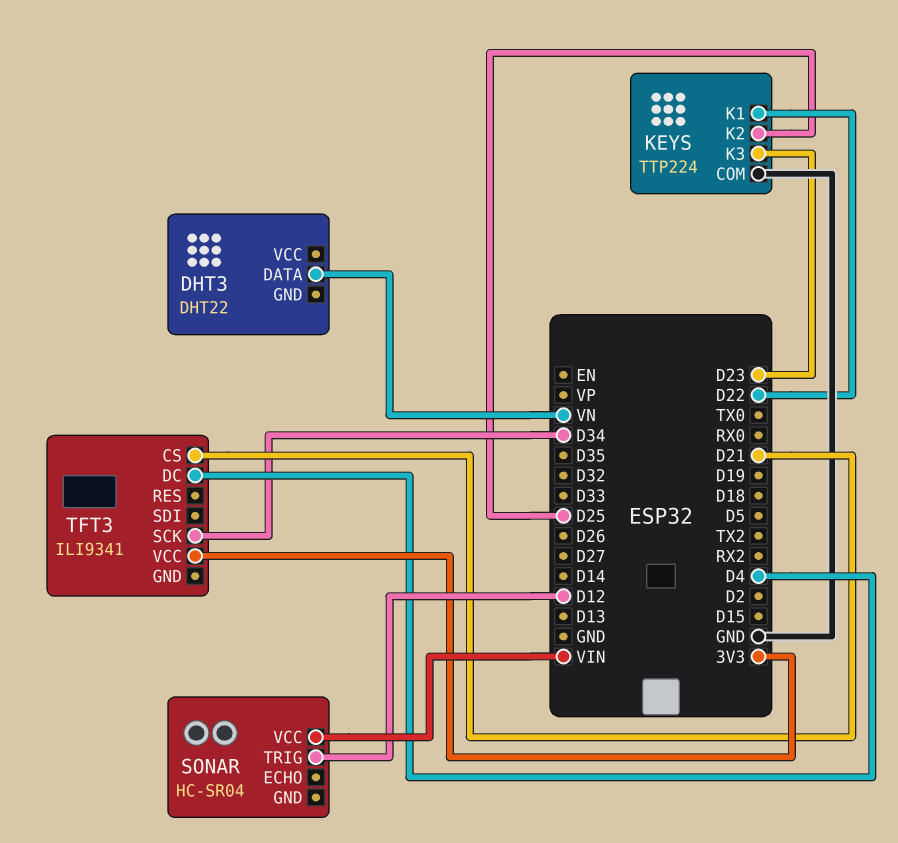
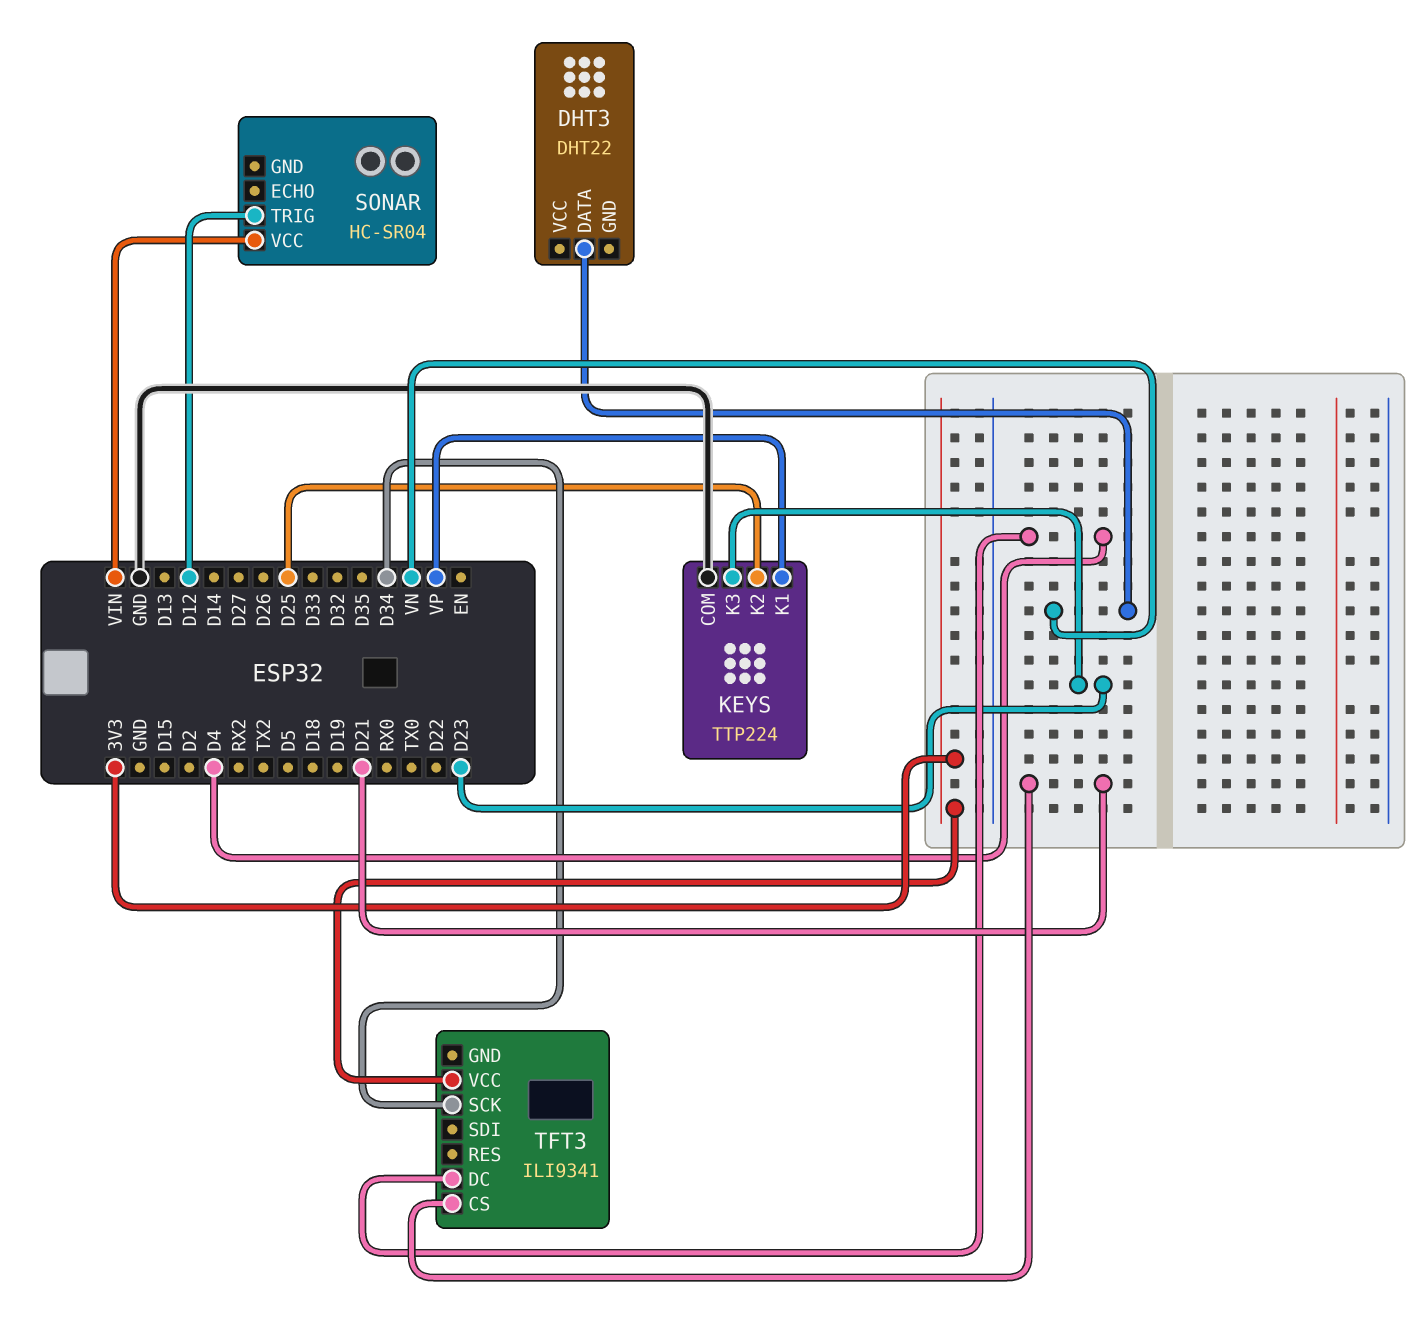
KEYS pin K1: D22 -> VP

